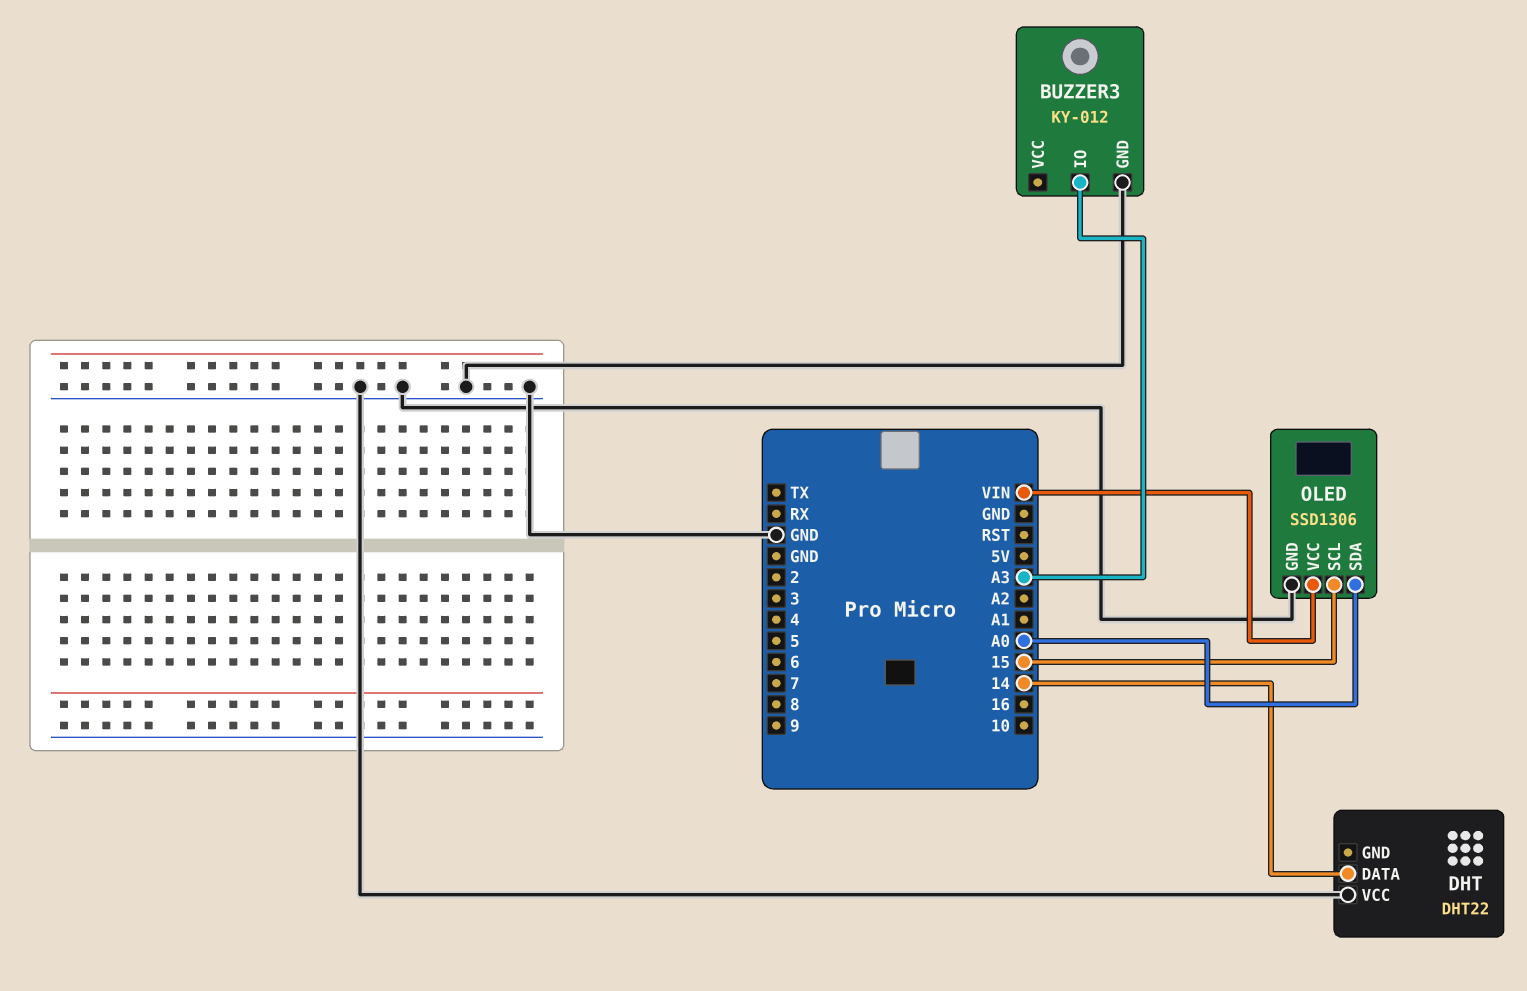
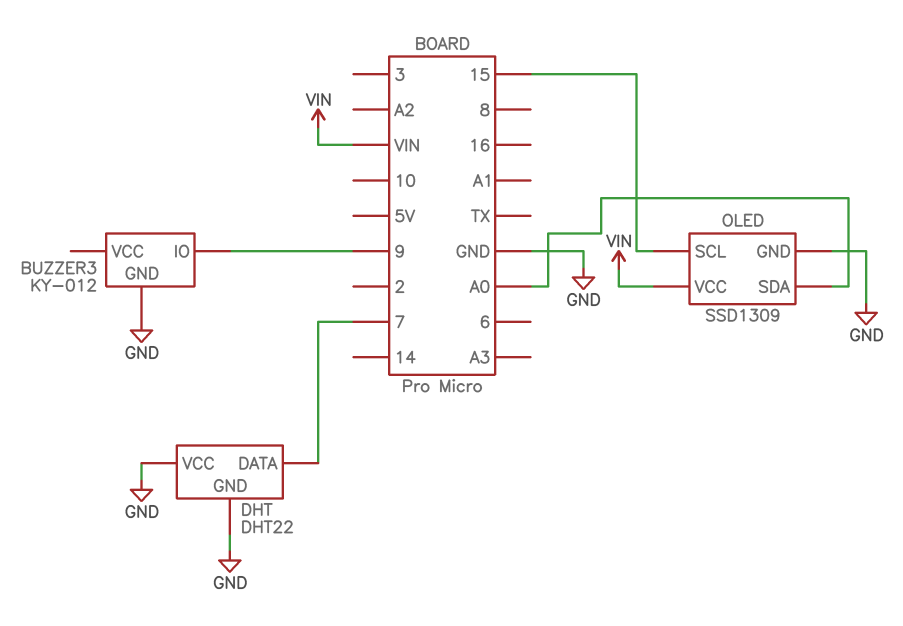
BUZZER3 pin IO: A3 -> 9
DHT pin DATA: 14 -> 7
DHT pin GND: none -> GND
OLED: SSD1306 -> SSD1309

